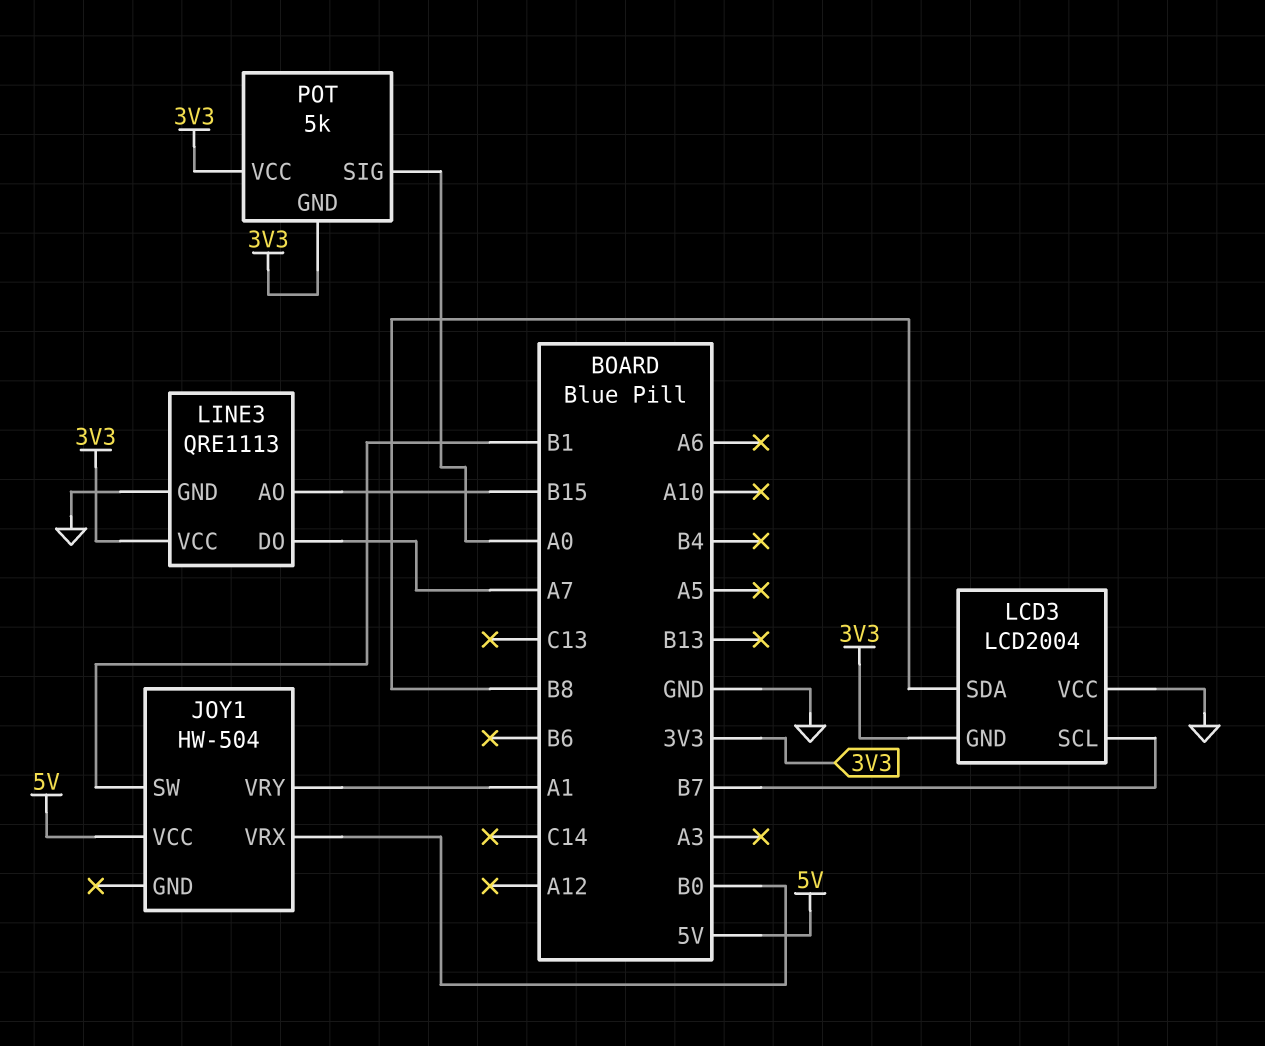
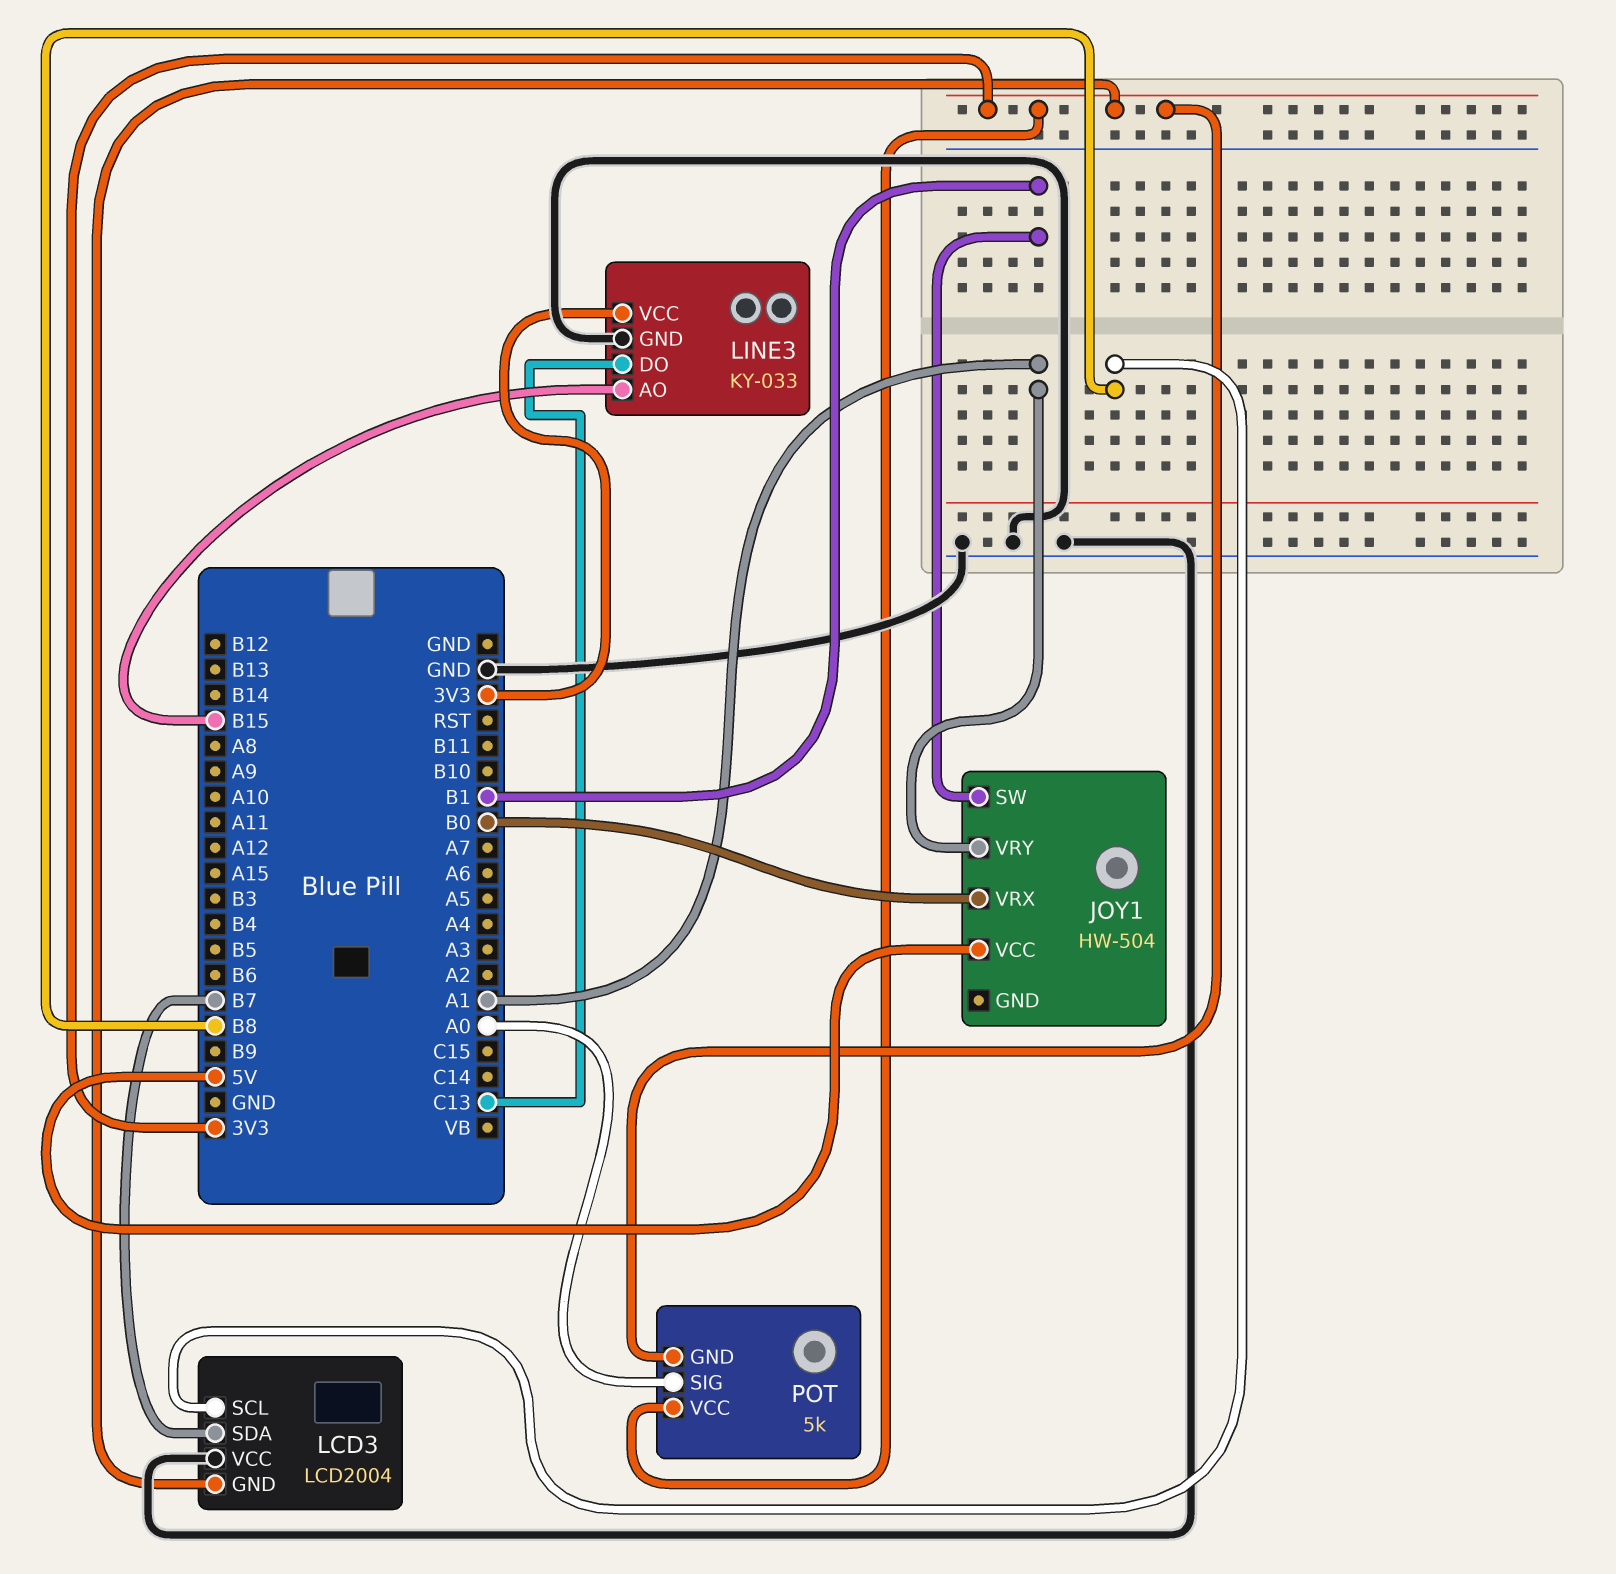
LCD3 pin SCL: B7 -> B8
LCD3 pin SDA: B8 -> B7
LINE3: QRE1113 -> KY-033
LINE3 pin DO: A7 -> C13

